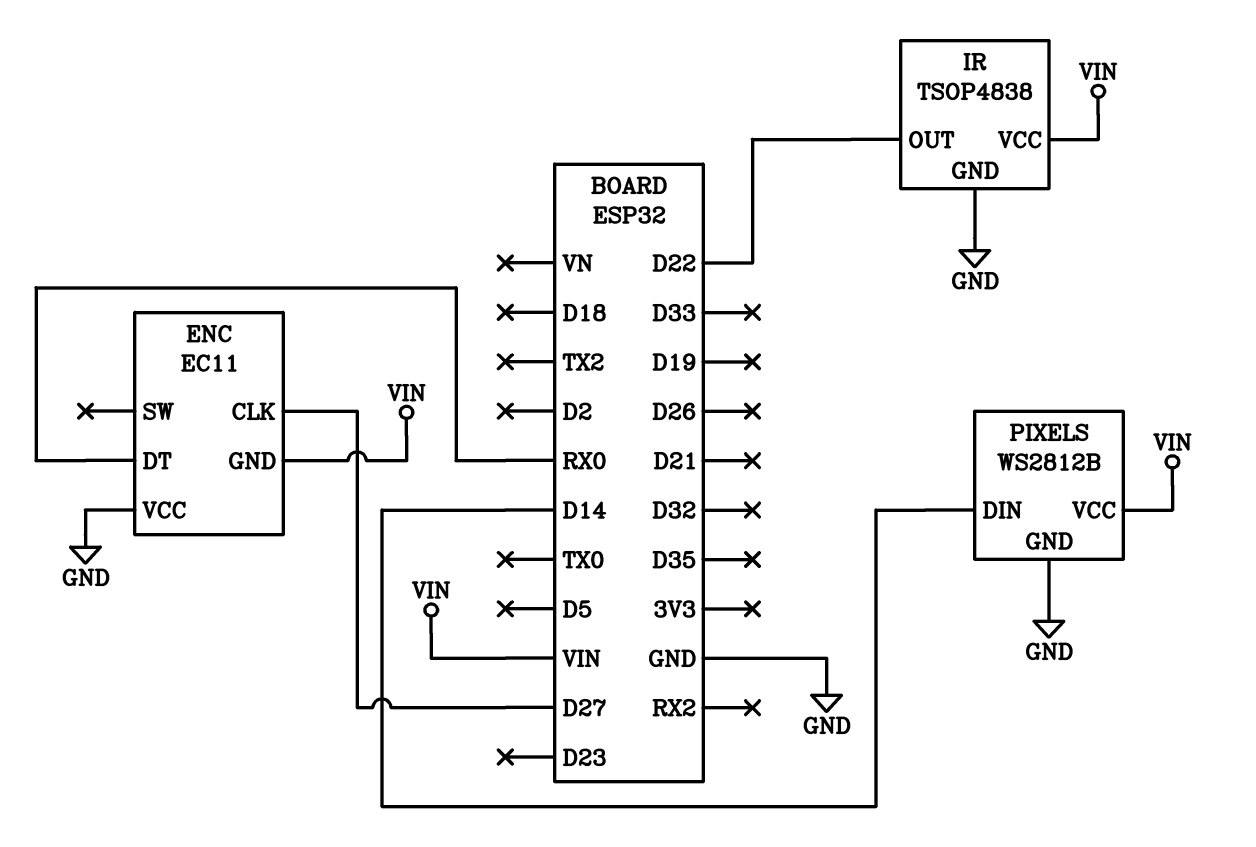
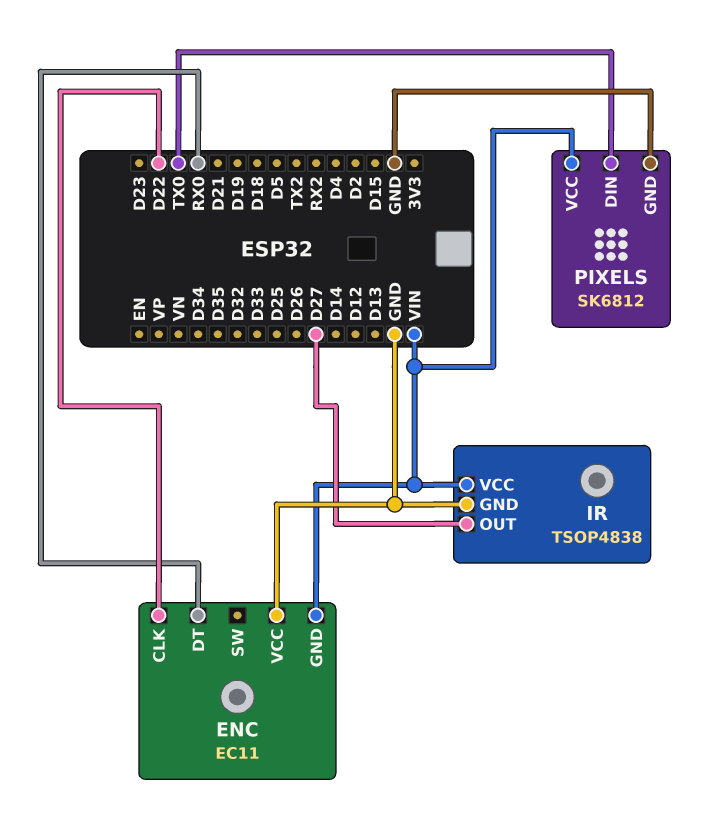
ENC pin CLK: D27 -> D22
IR pin OUT: D22 -> D27
PIXELS: WS2812B -> SK6812
PIXELS pin DIN: D14 -> TX0

